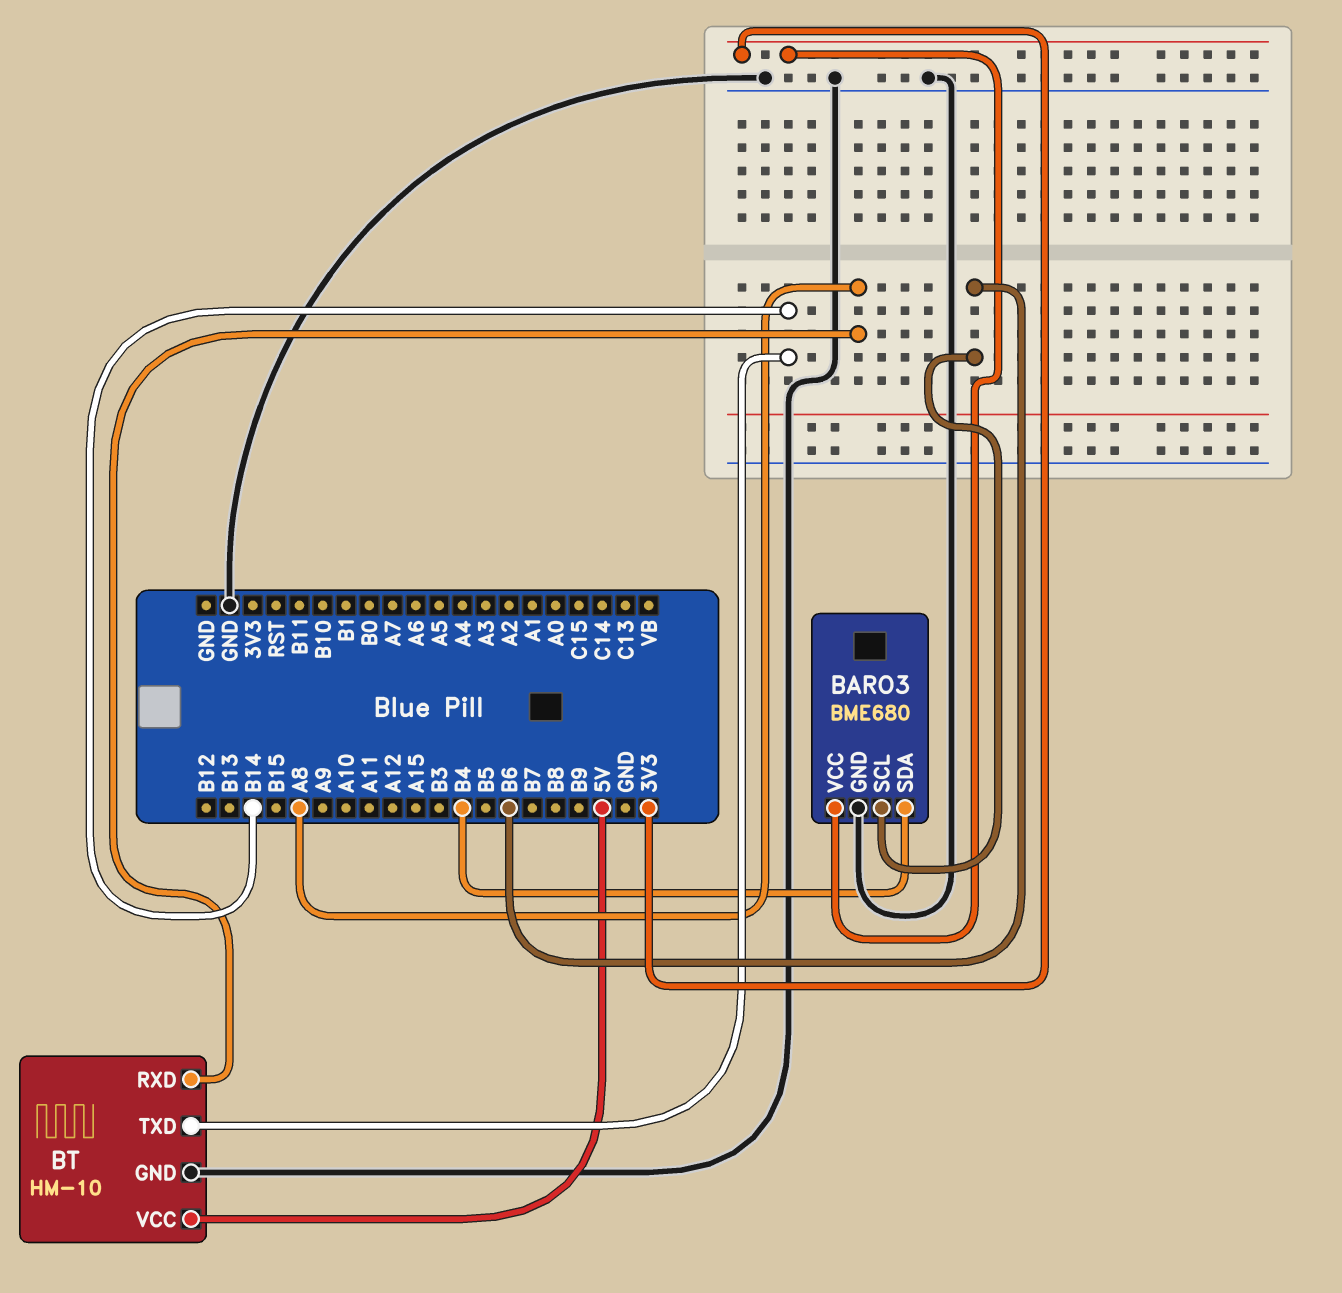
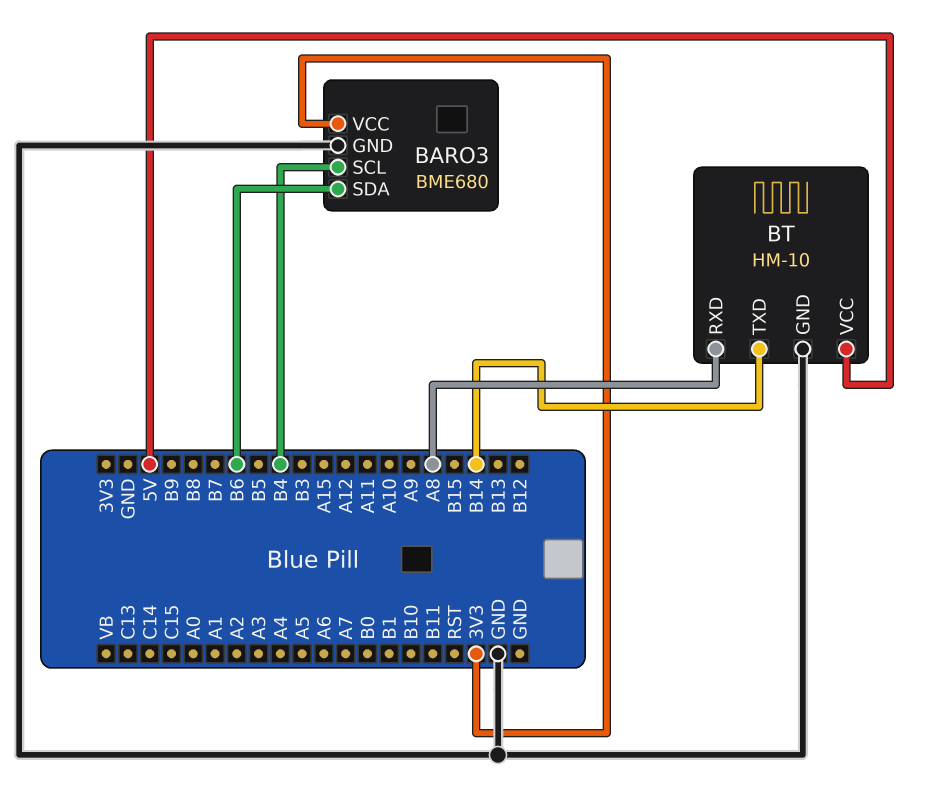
BARO3 pin SCL: B6 -> B4
BARO3 pin SDA: B4 -> B6

